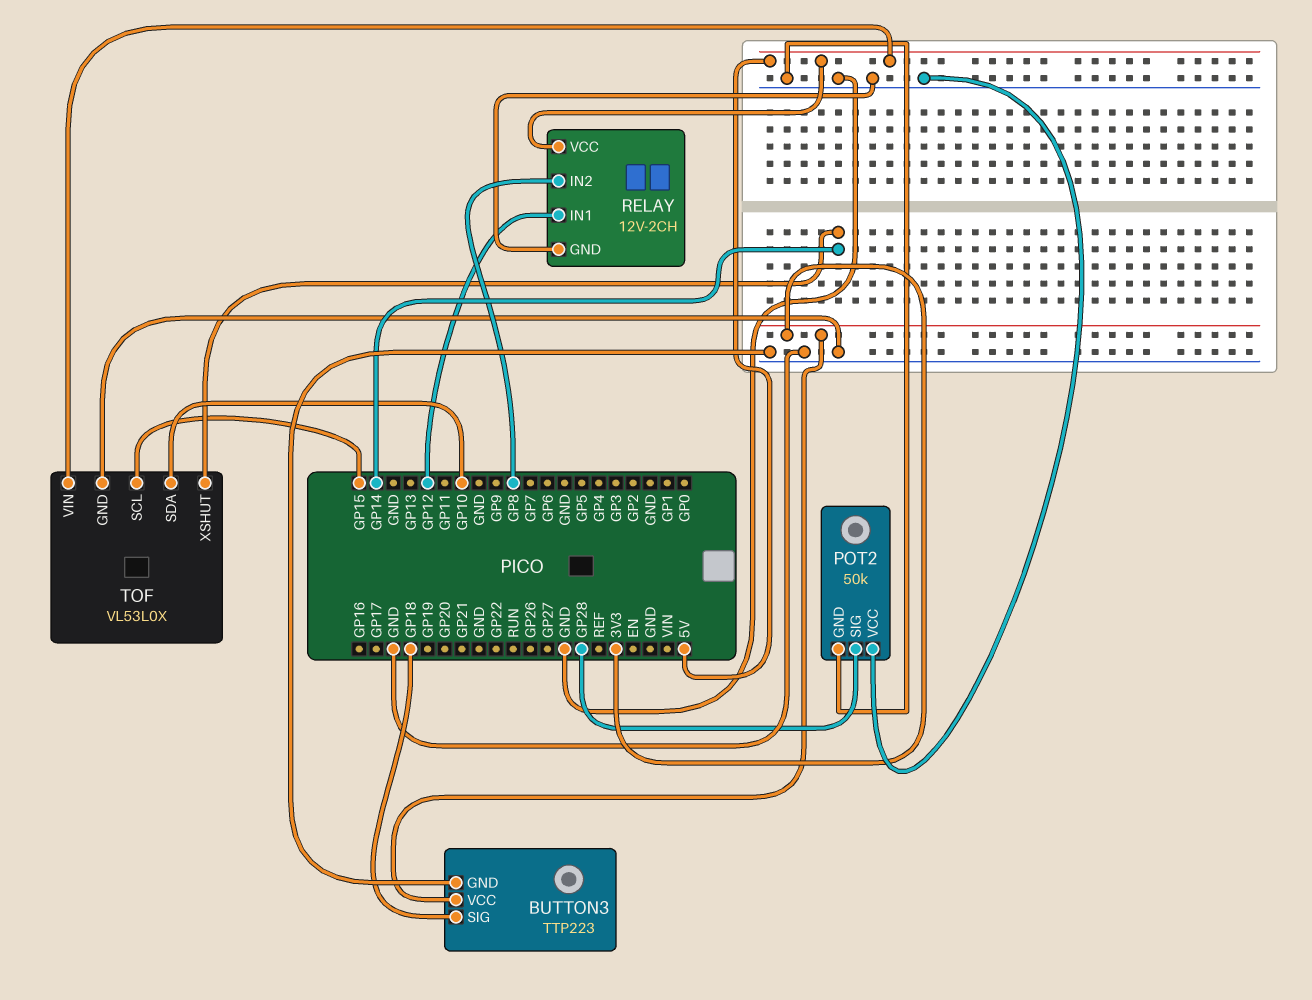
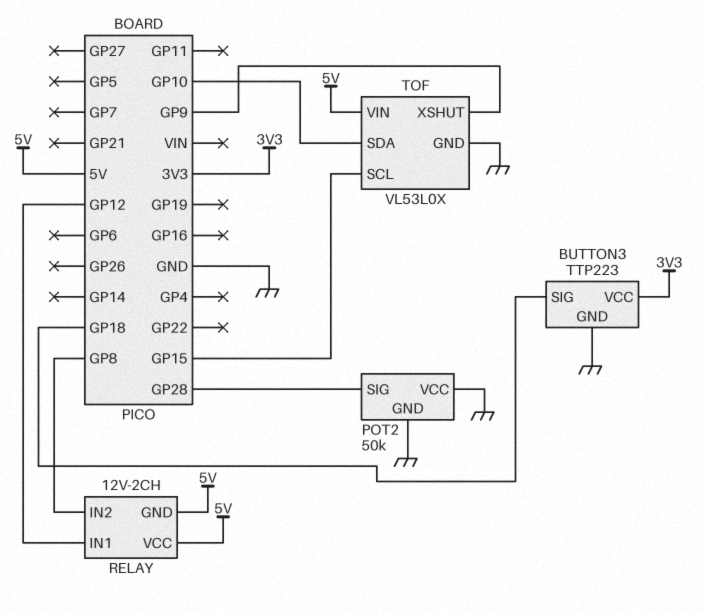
RELAY pin GND: GND -> 5V
TOF pin XSHUT: GP14 -> GP9

